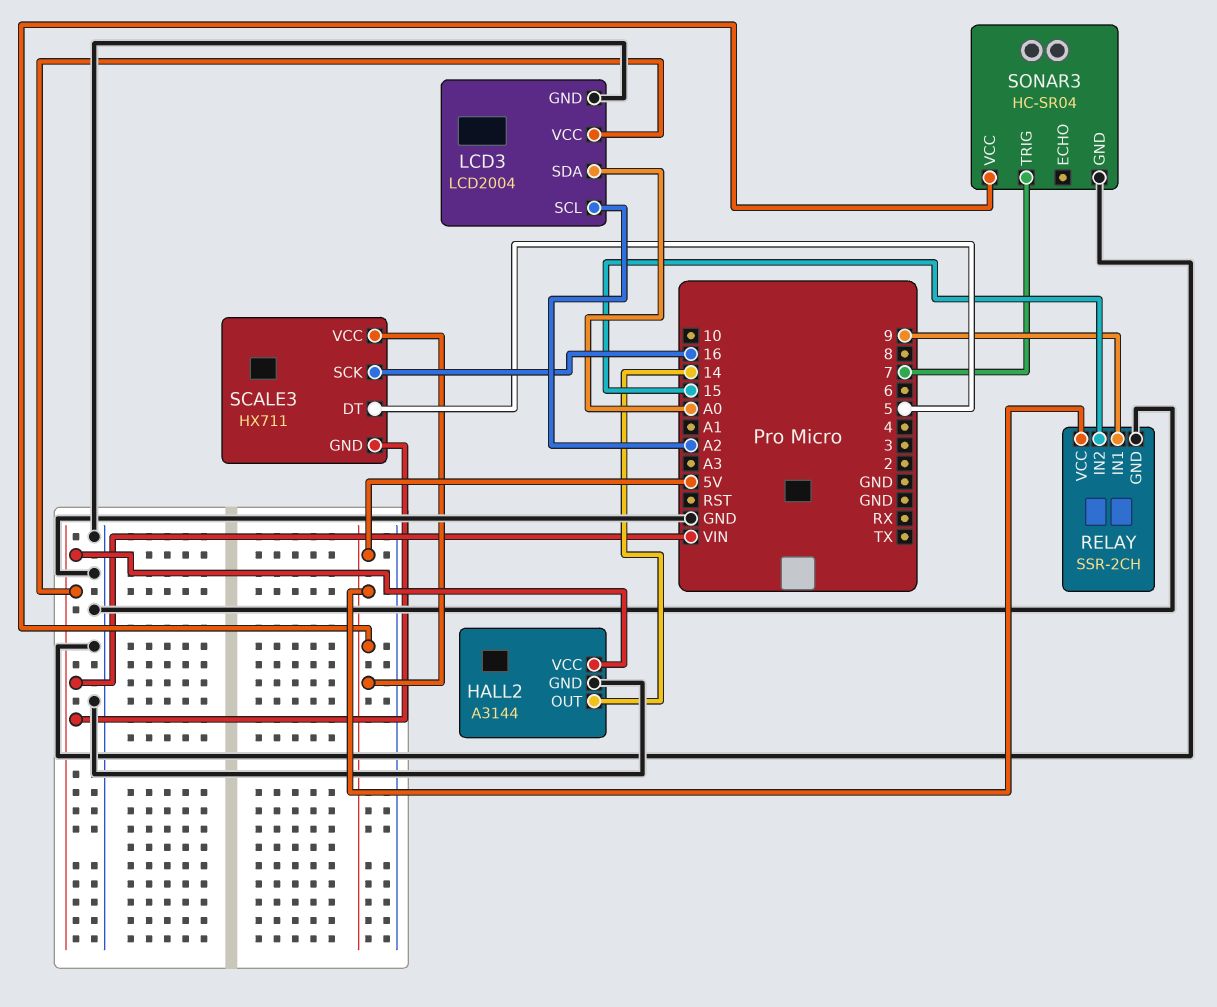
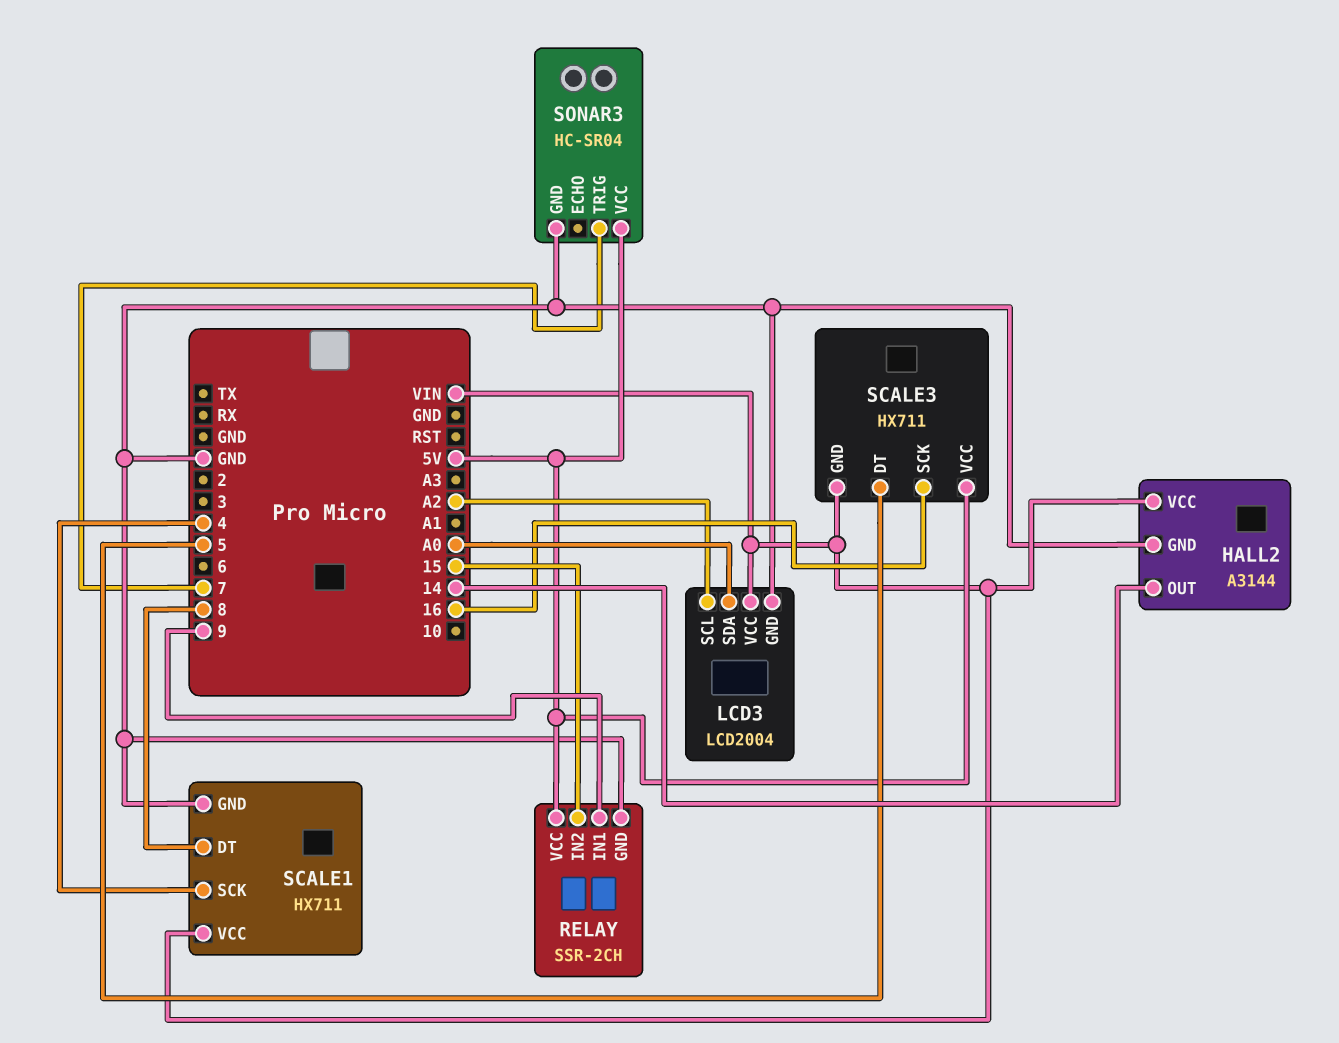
SCALE1: none -> HX711
SCALE1 pin DT: none -> 8
SCALE1 pin GND: none -> GND
SCALE1 pin SCK: none -> 4
SCALE1 pin VCC: none -> VIN

